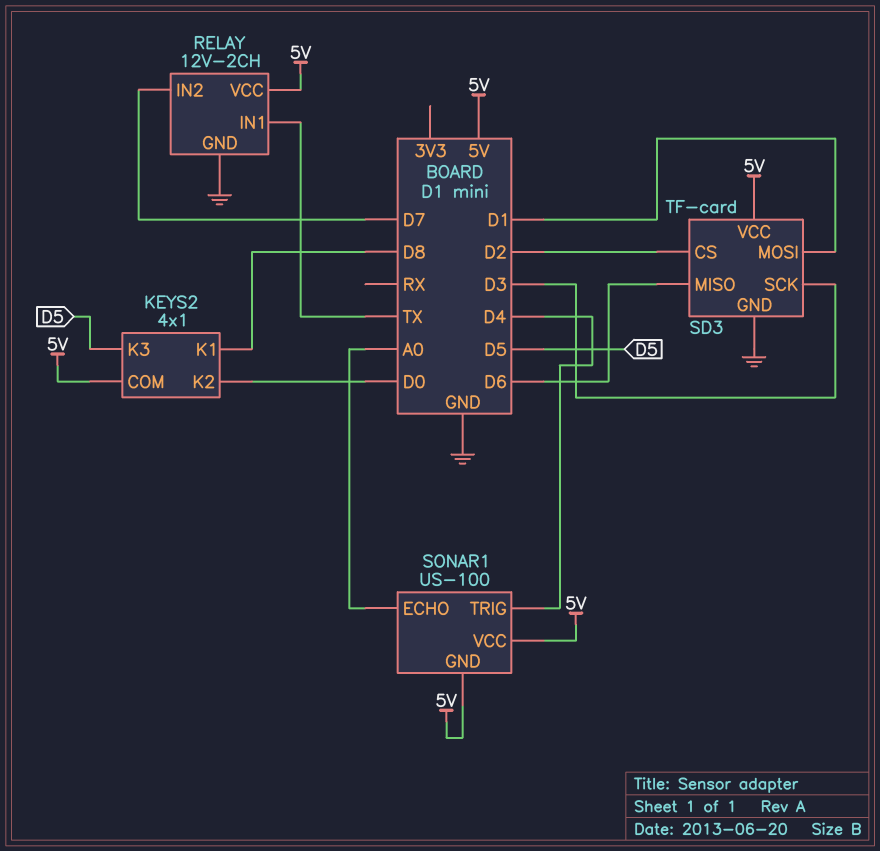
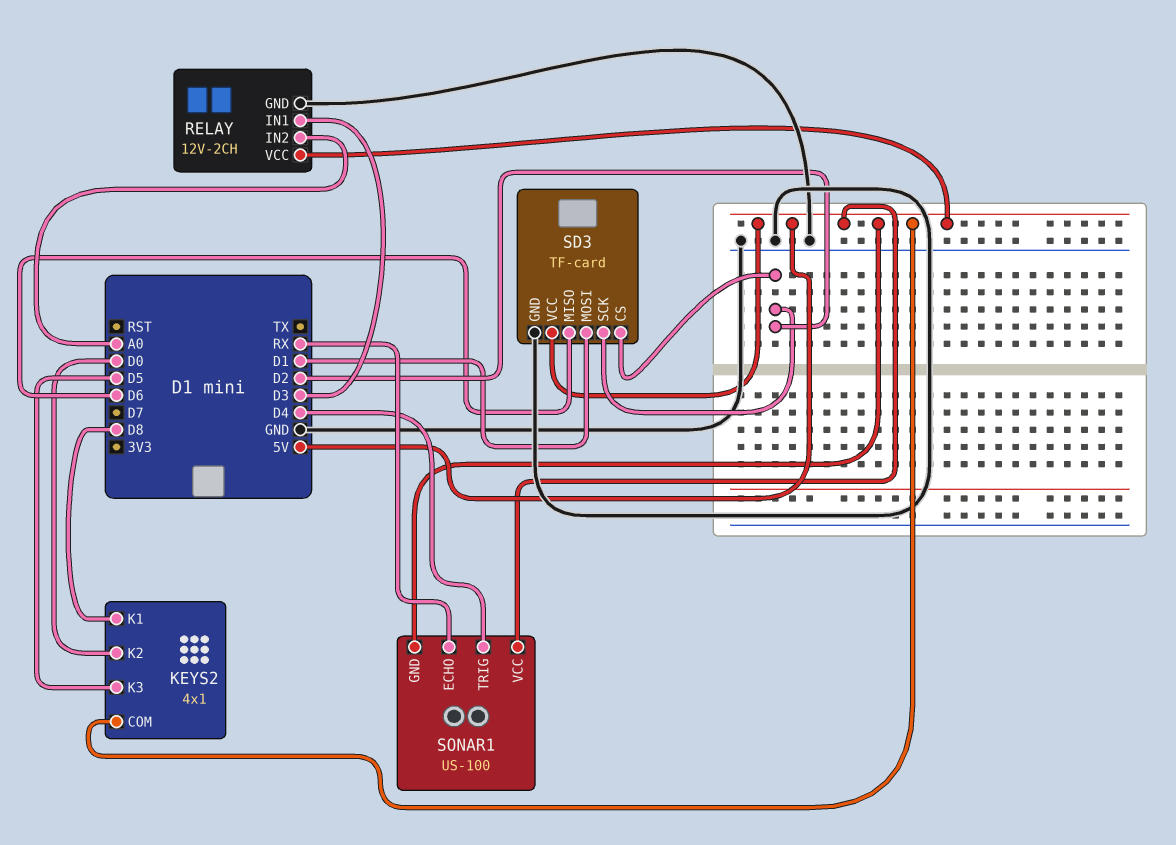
RELAY pin IN1: TX -> D3
RELAY pin IN2: D7 -> A0
SD3 pin SCK: D3 -> D2
SONAR1 pin ECHO: A0 -> RX

